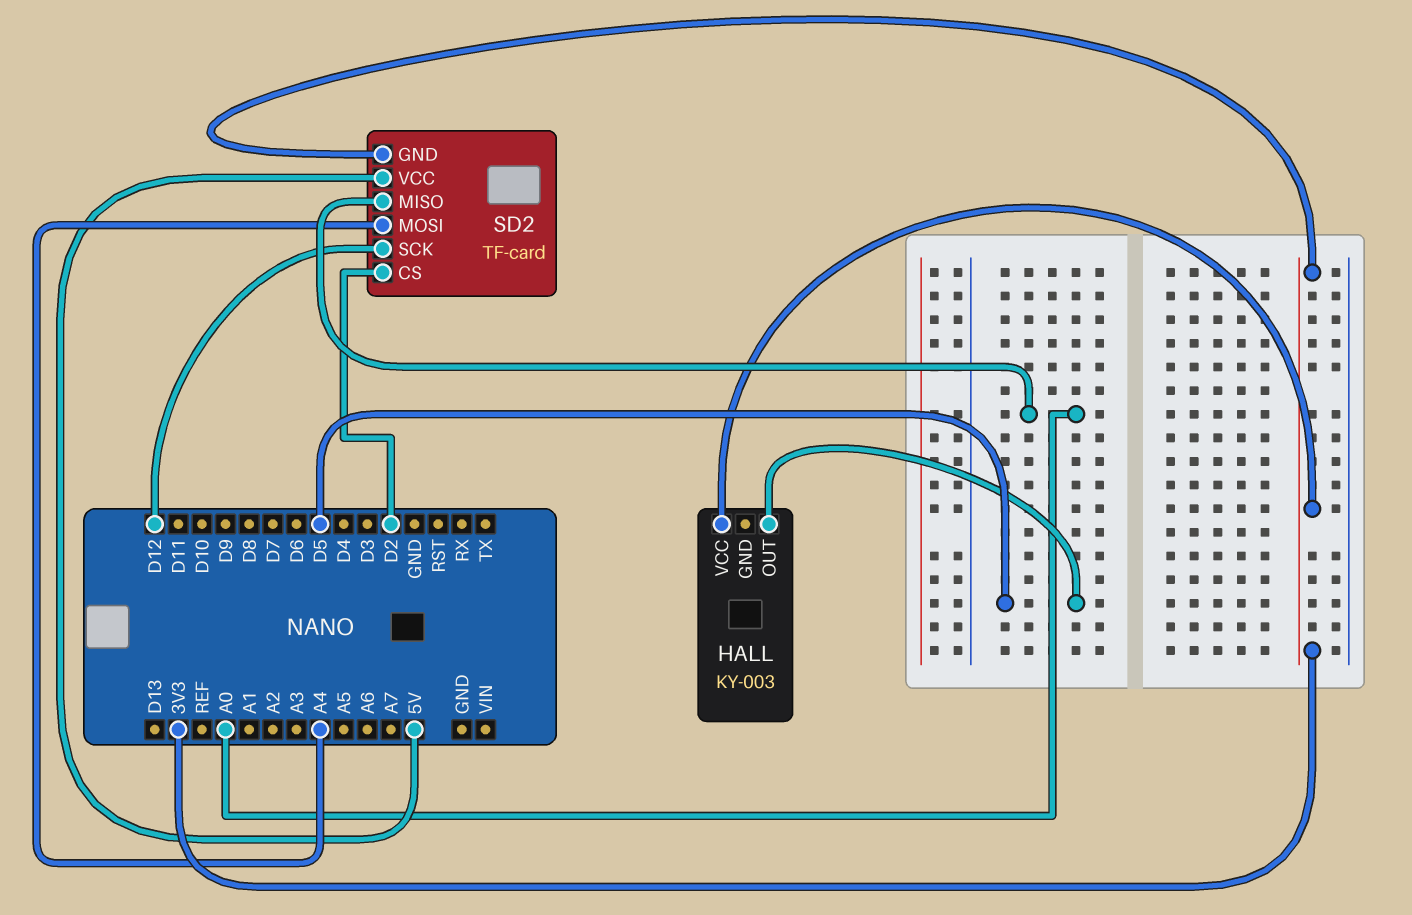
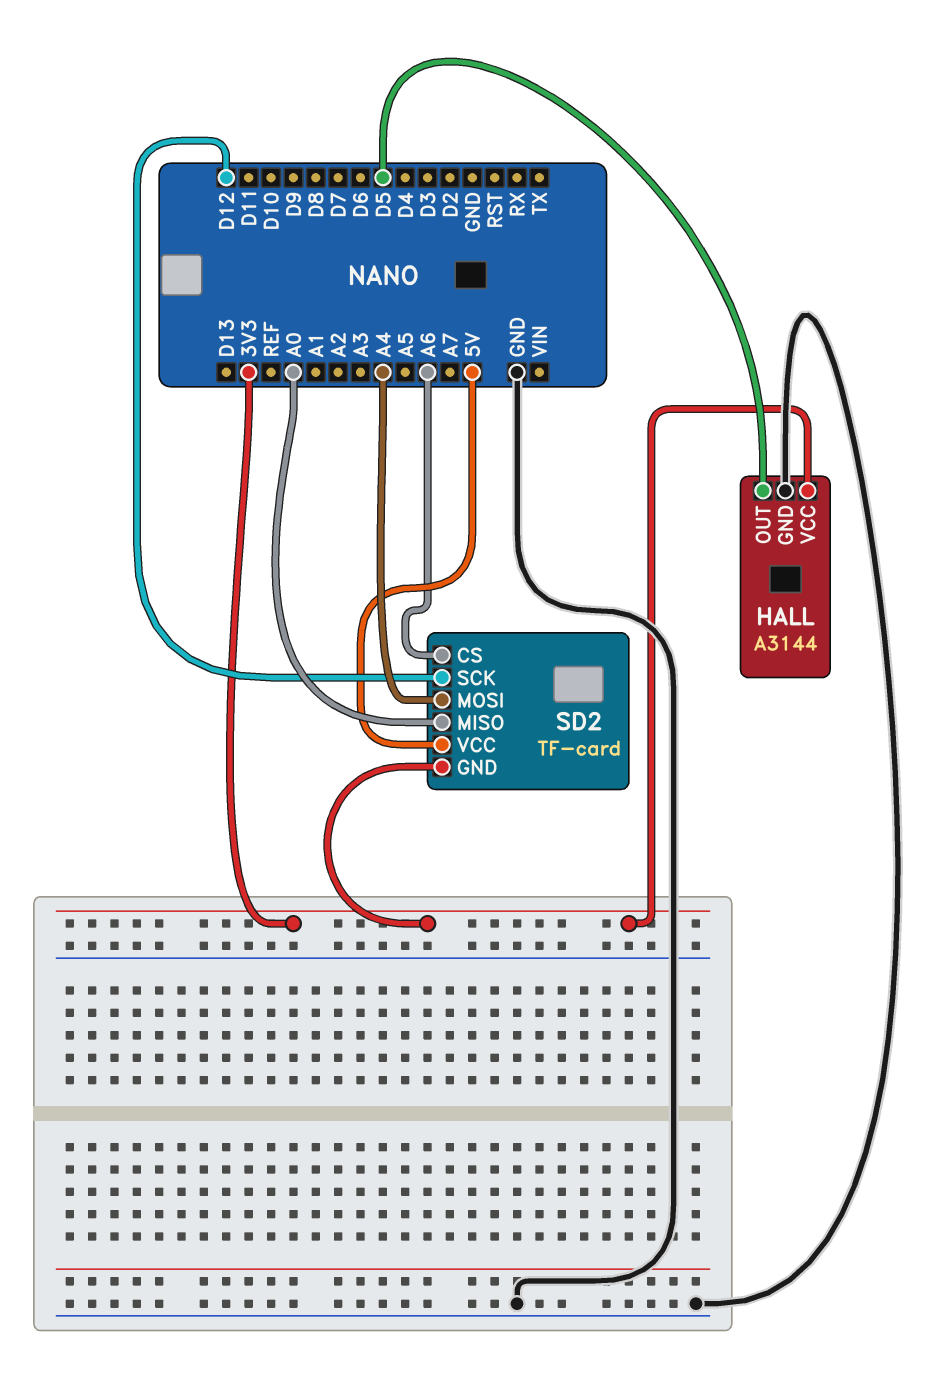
HALL: KY-003 -> A3144
HALL pin GND: none -> GND
SD2 pin CS: D2 -> A6

